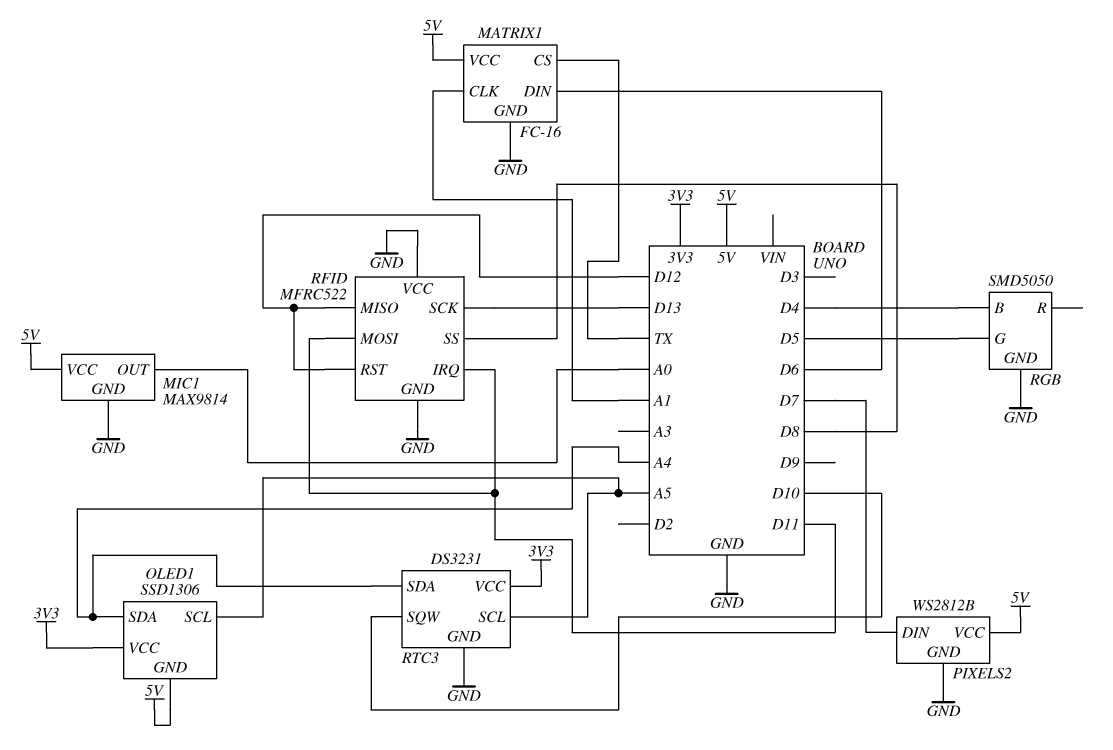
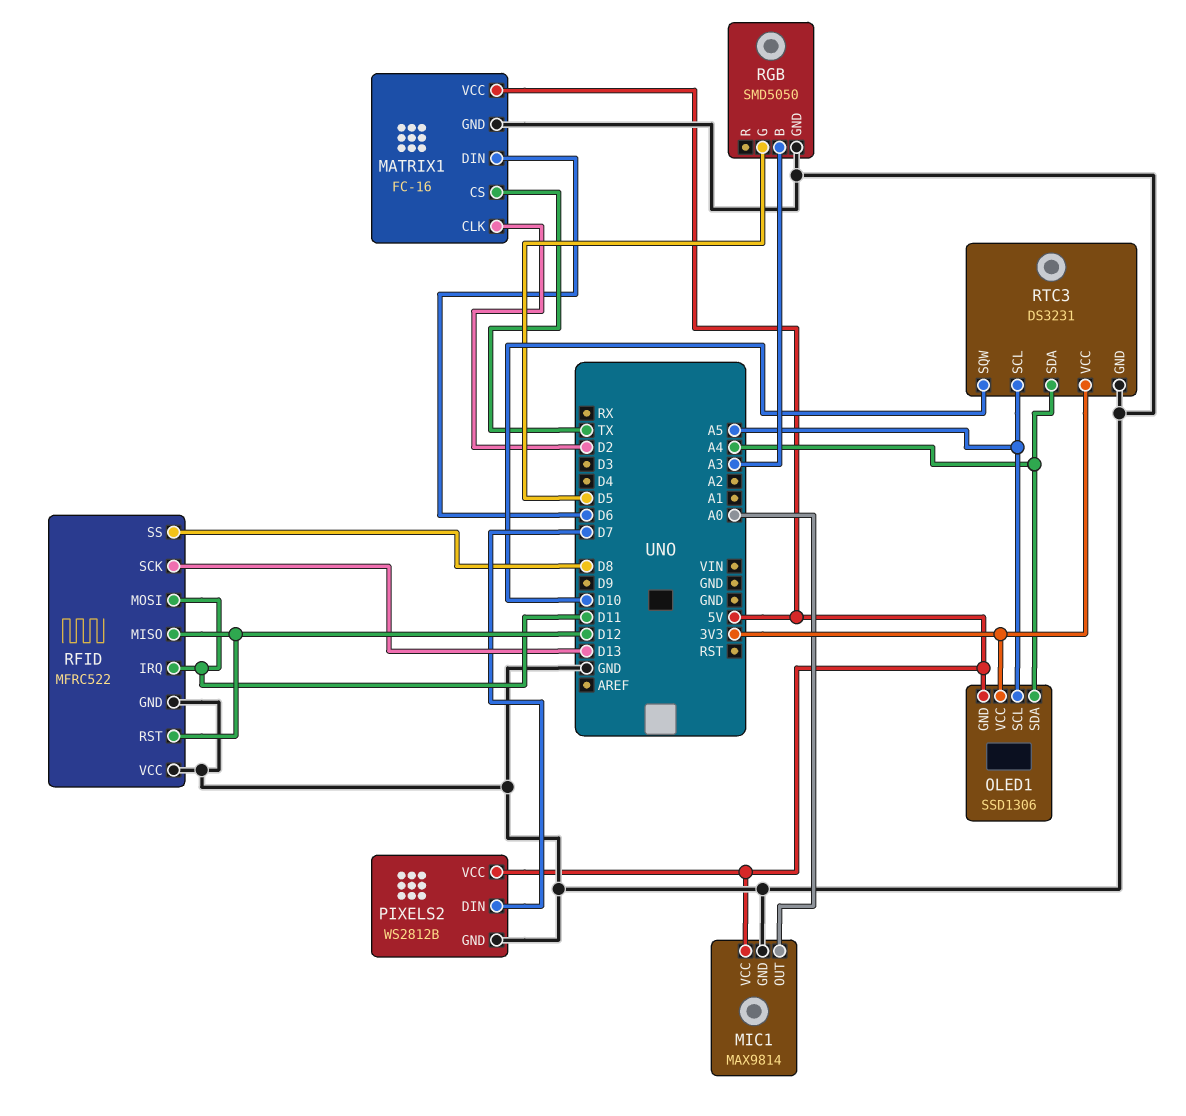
MATRIX1 pin CLK: A1 -> D2
RGB pin B: D4 -> A3

